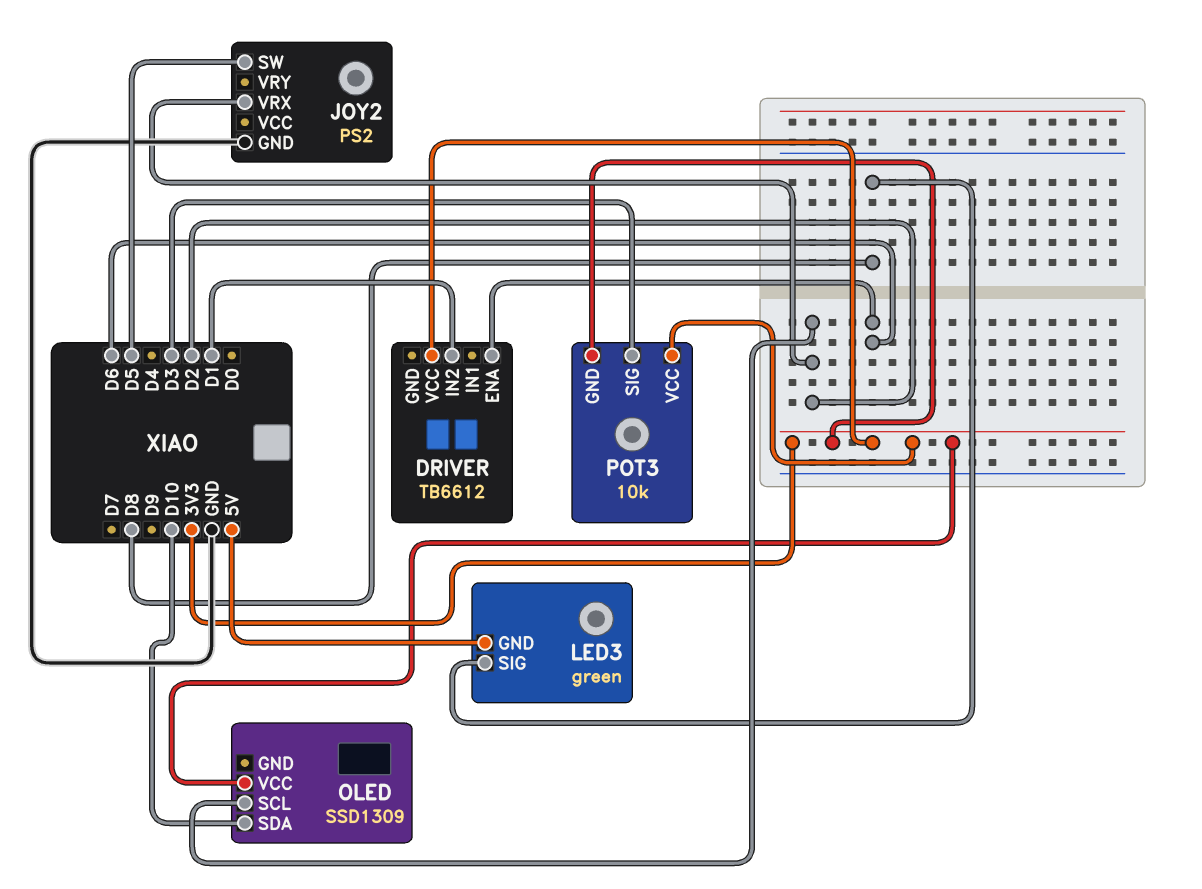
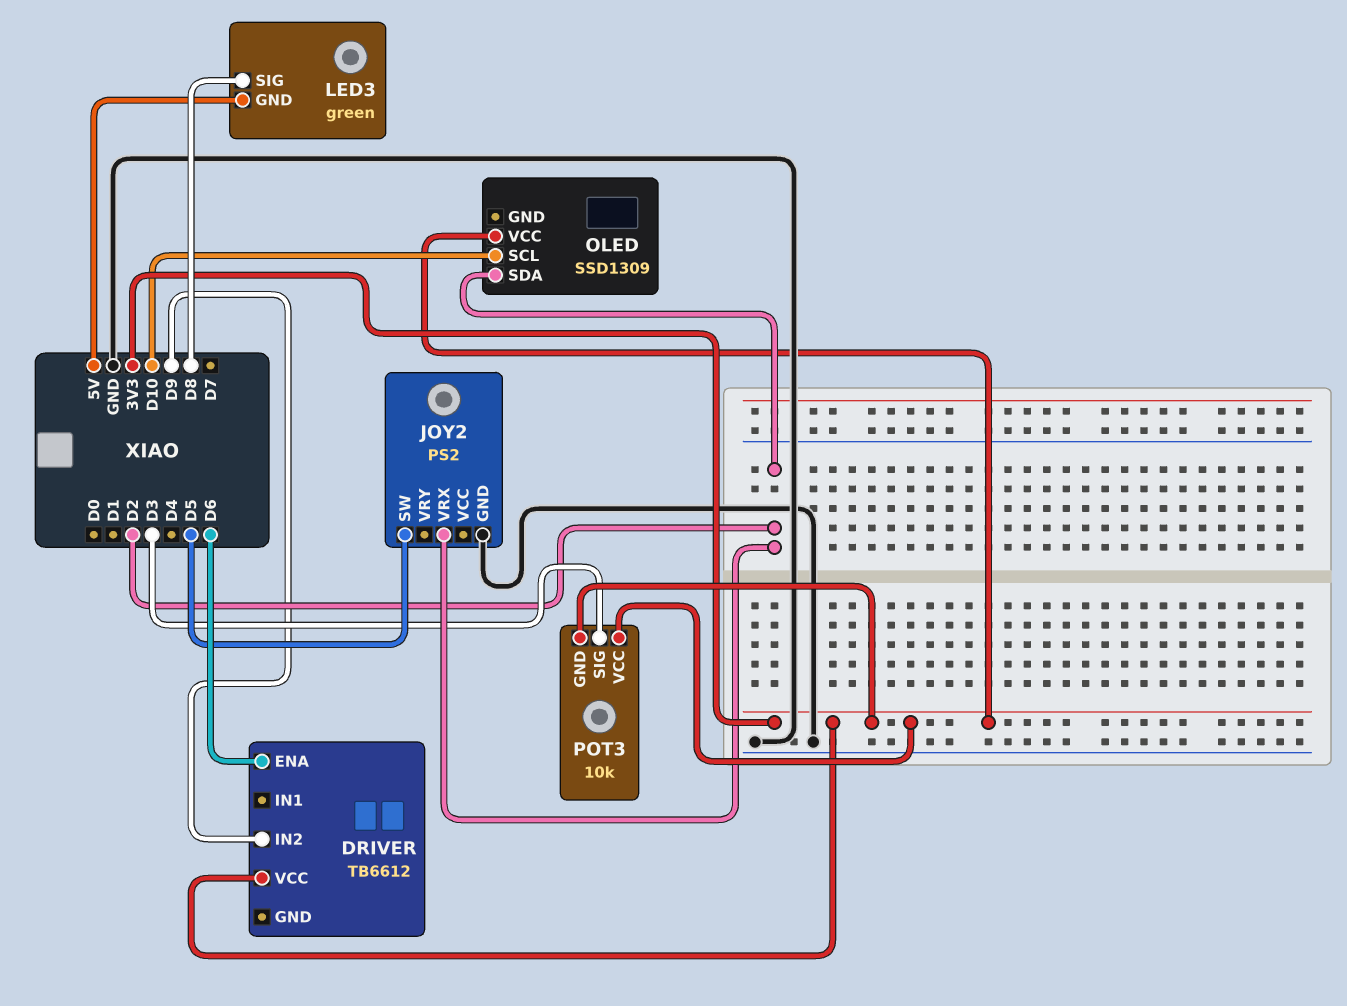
DRIVER pin IN2: D1 -> D9
OLED pin SCL: D2 -> D10
OLED pin SDA: D10 -> D2

